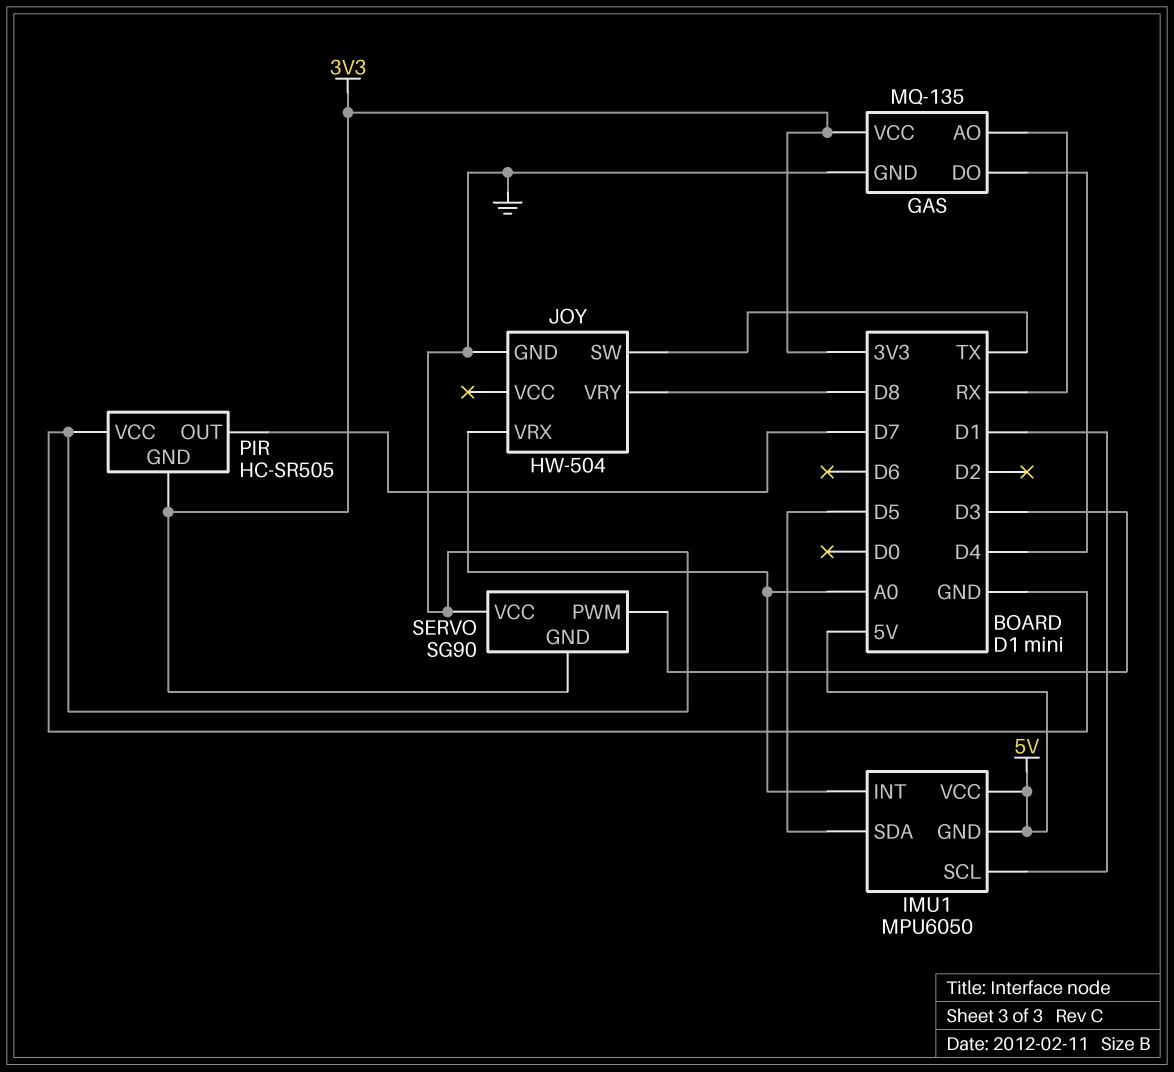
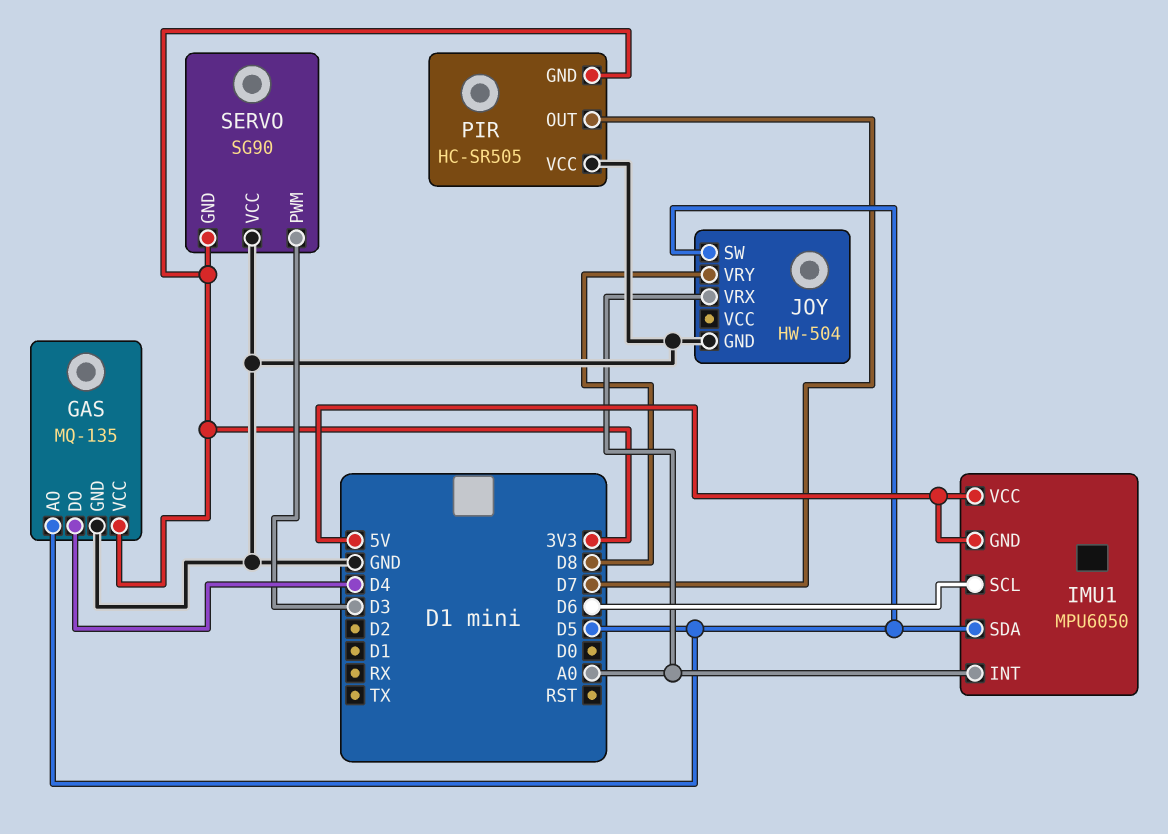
GAS pin AO: RX -> D5
IMU1 pin SCL: D1 -> D6
JOY pin SW: TX -> D5

